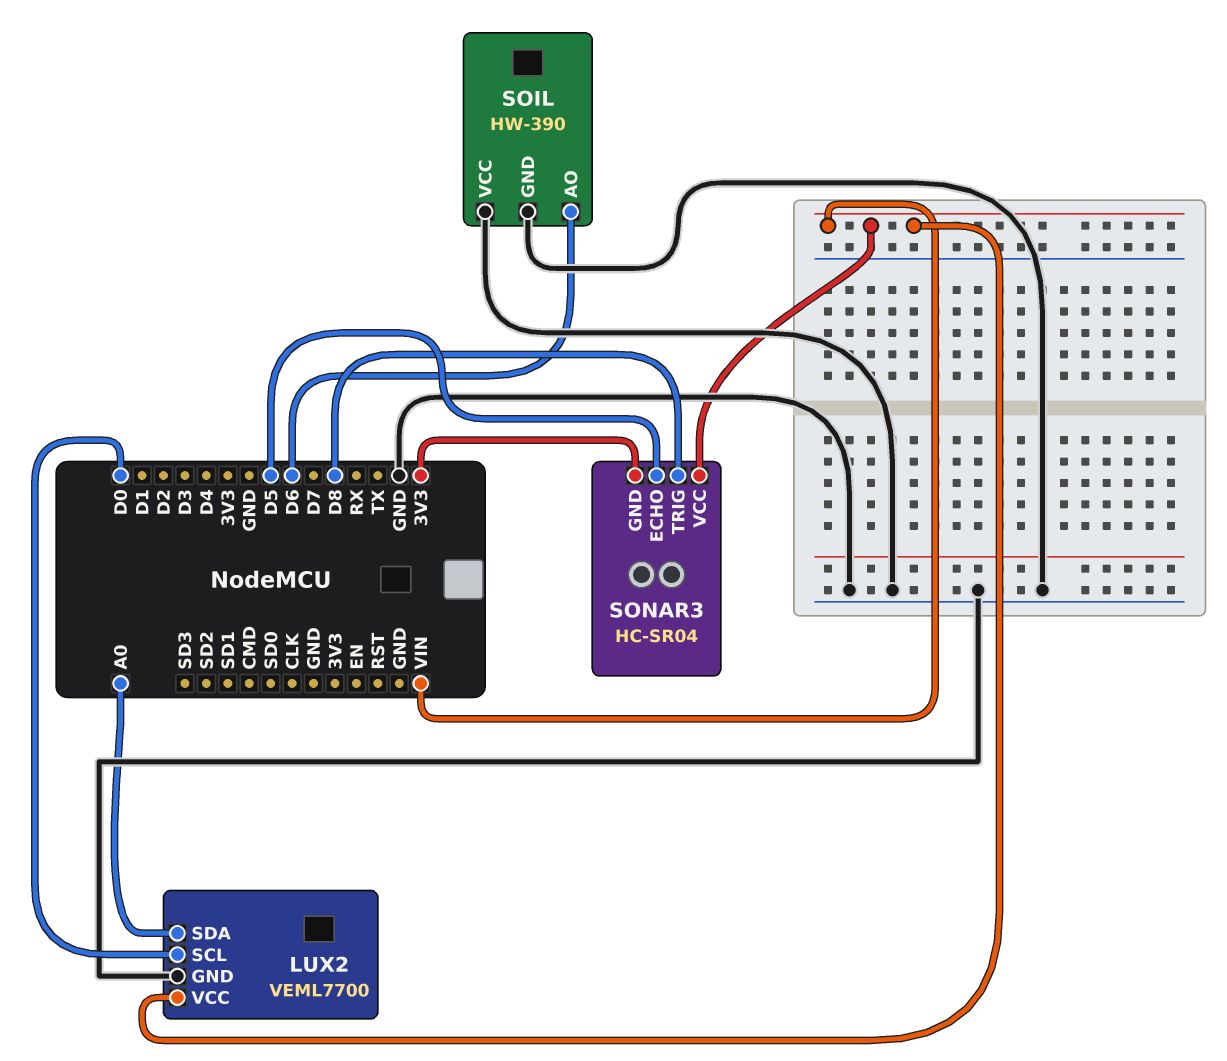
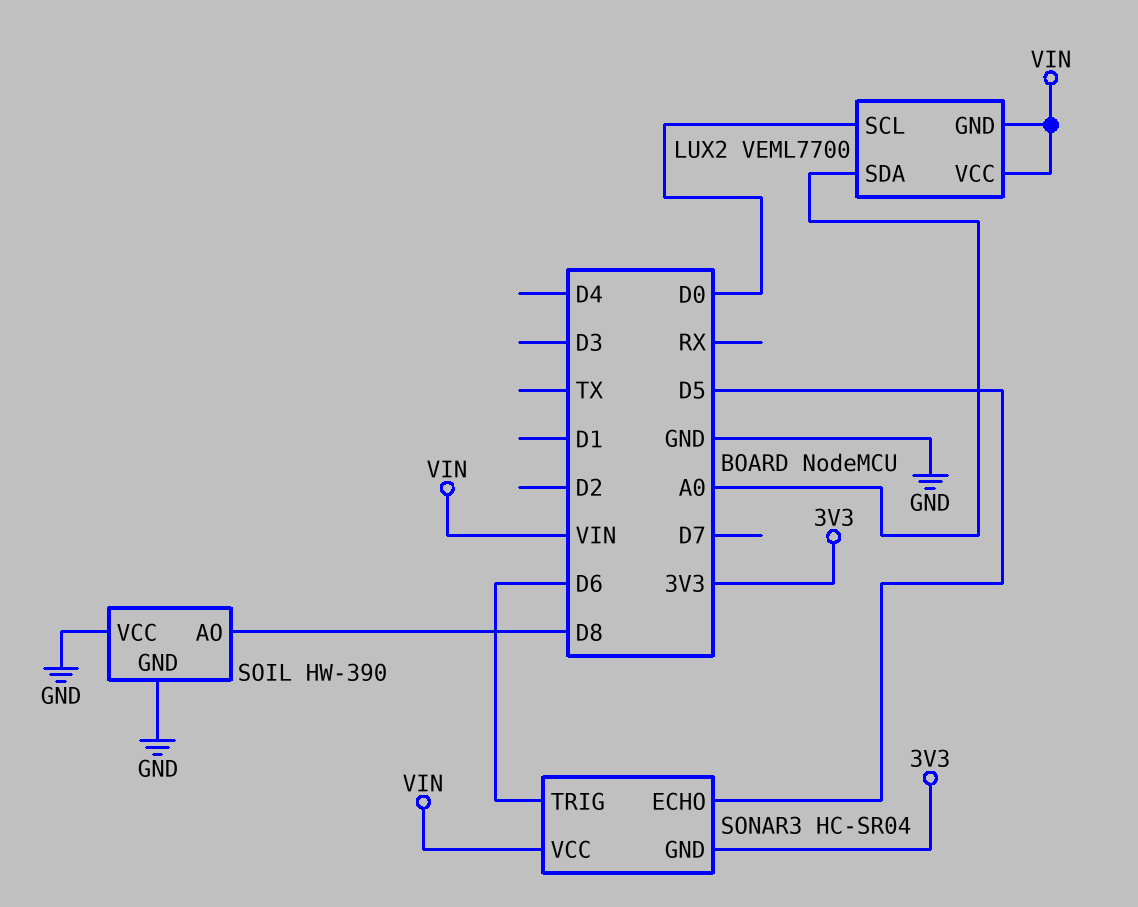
LUX2 pin GND: GND -> VIN
SOIL pin AO: D6 -> D8
SONAR3 pin TRIG: D8 -> D6

